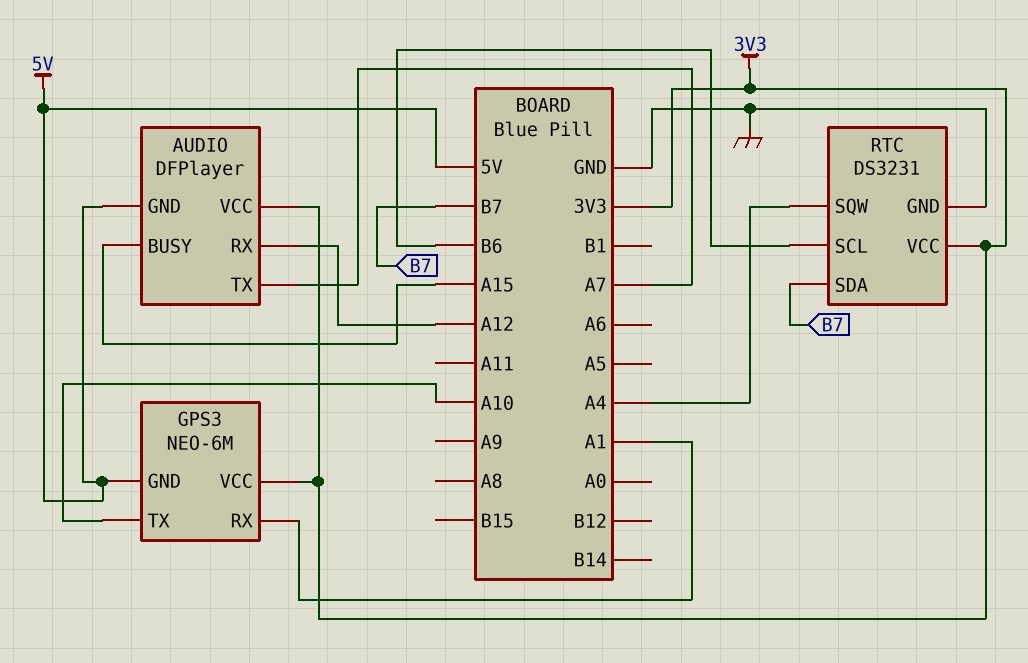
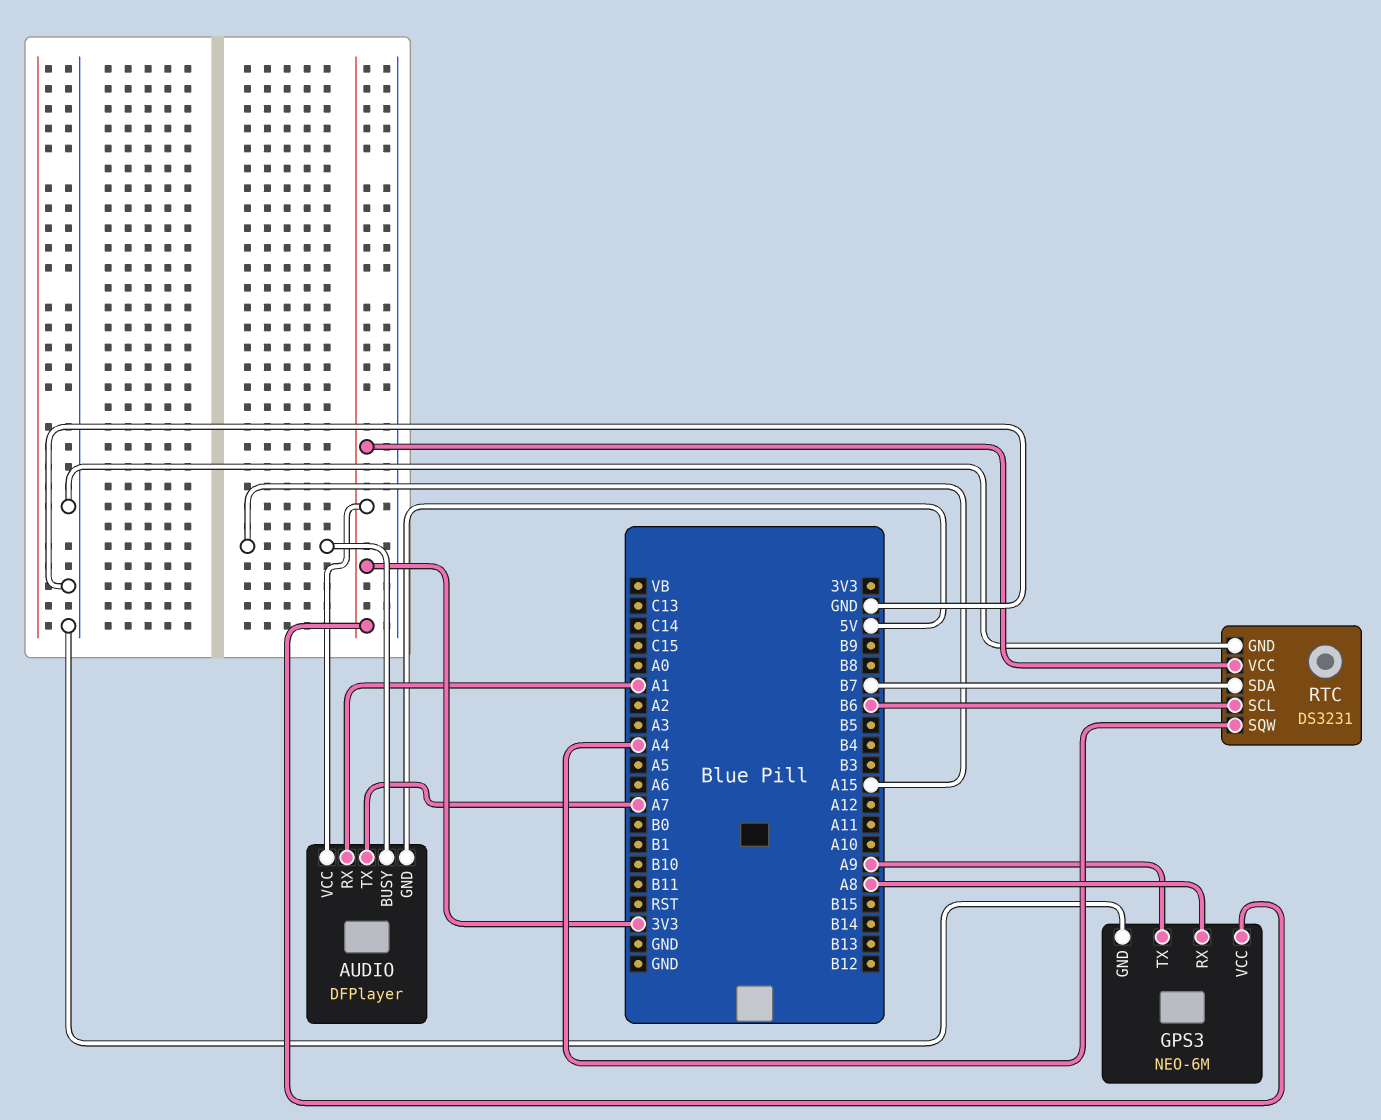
AUDIO pin RX: A12 -> A1
GPS3 pin GND: 5V -> GND
GPS3 pin RX: A1 -> A8
GPS3 pin TX: A10 -> A9

